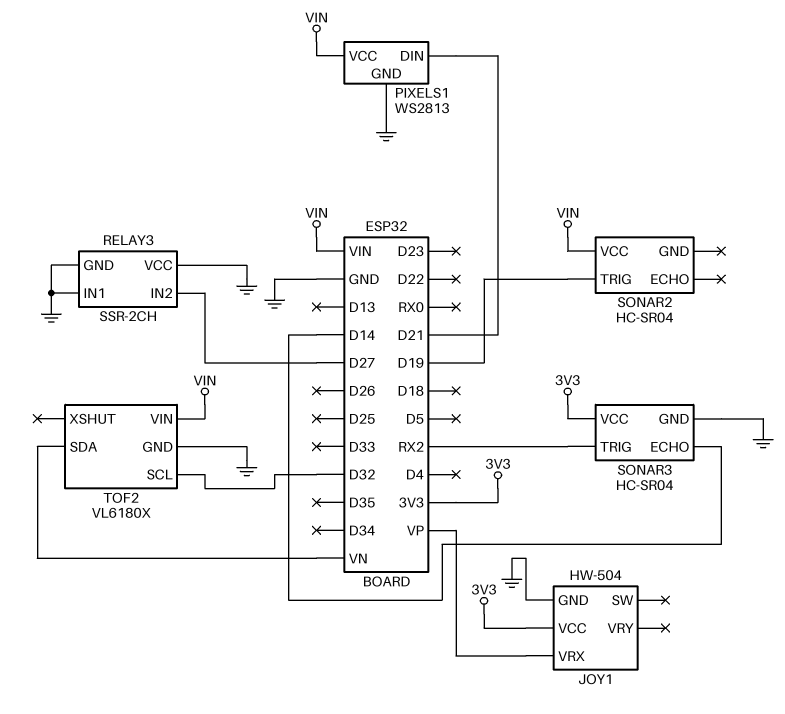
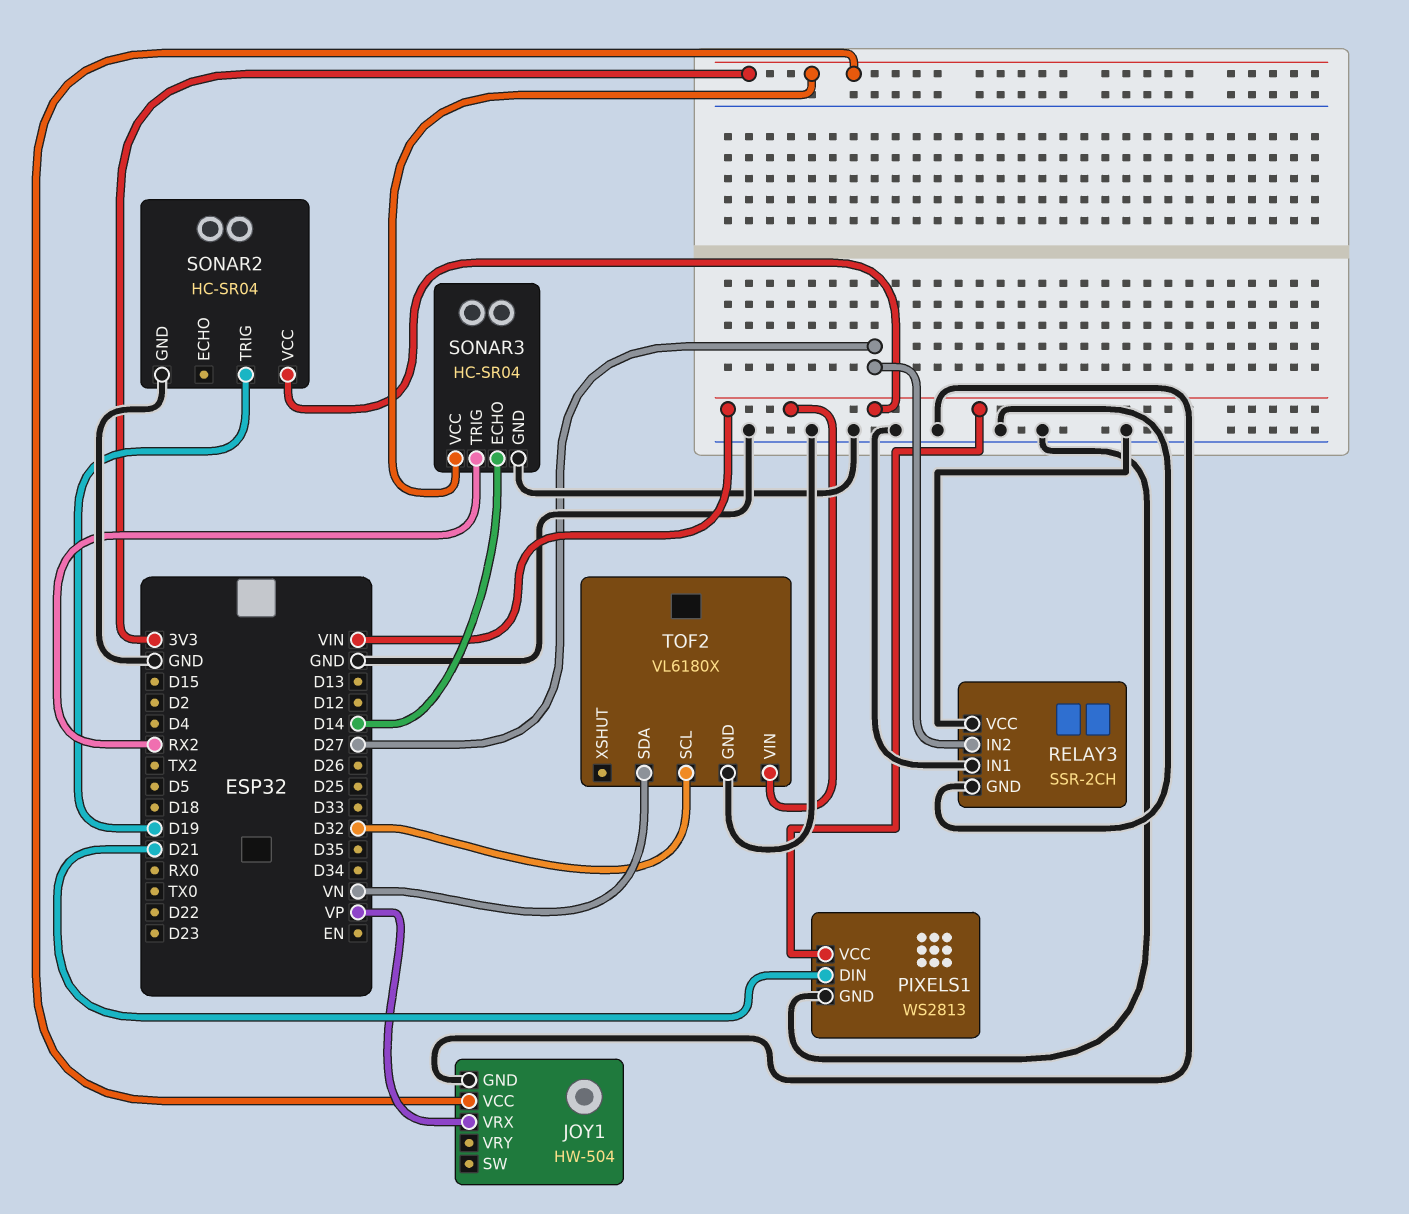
SONAR2 pin GND: none -> GND

